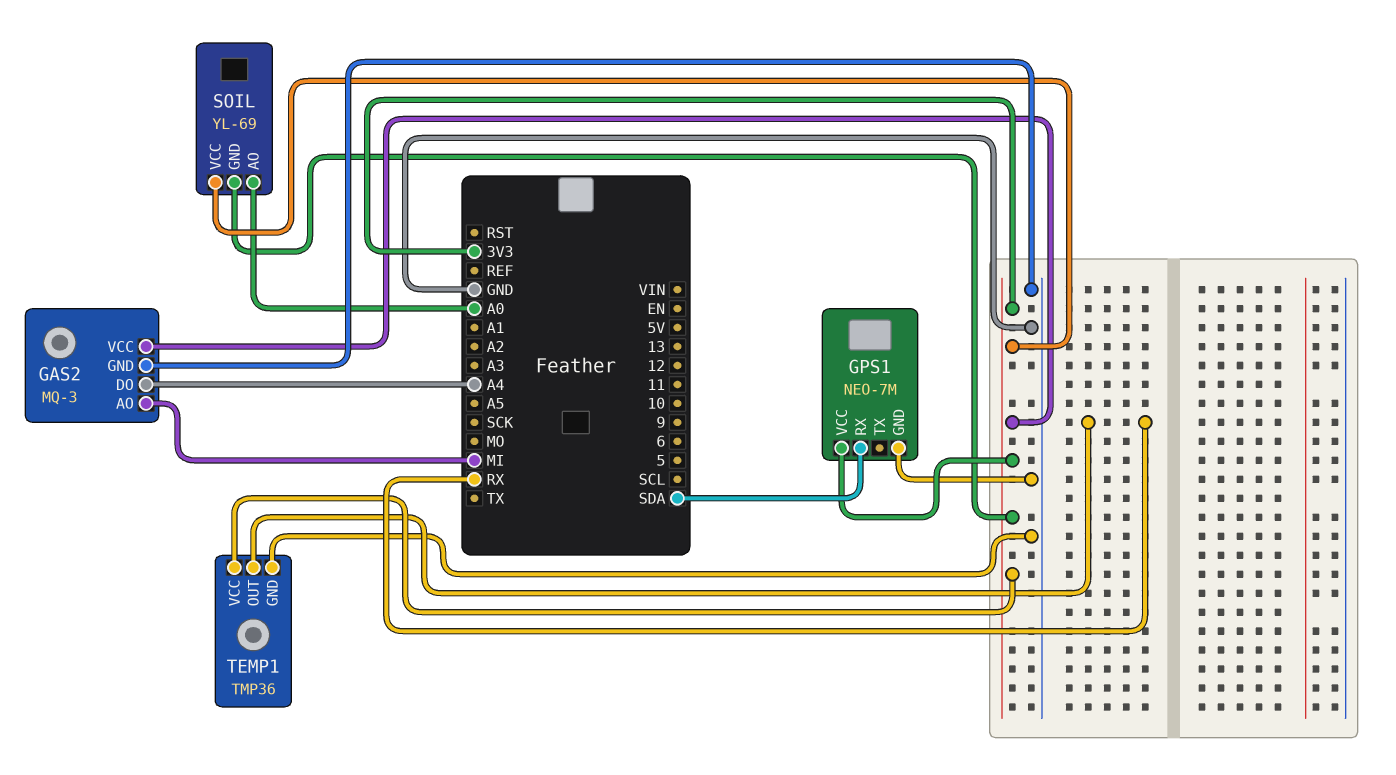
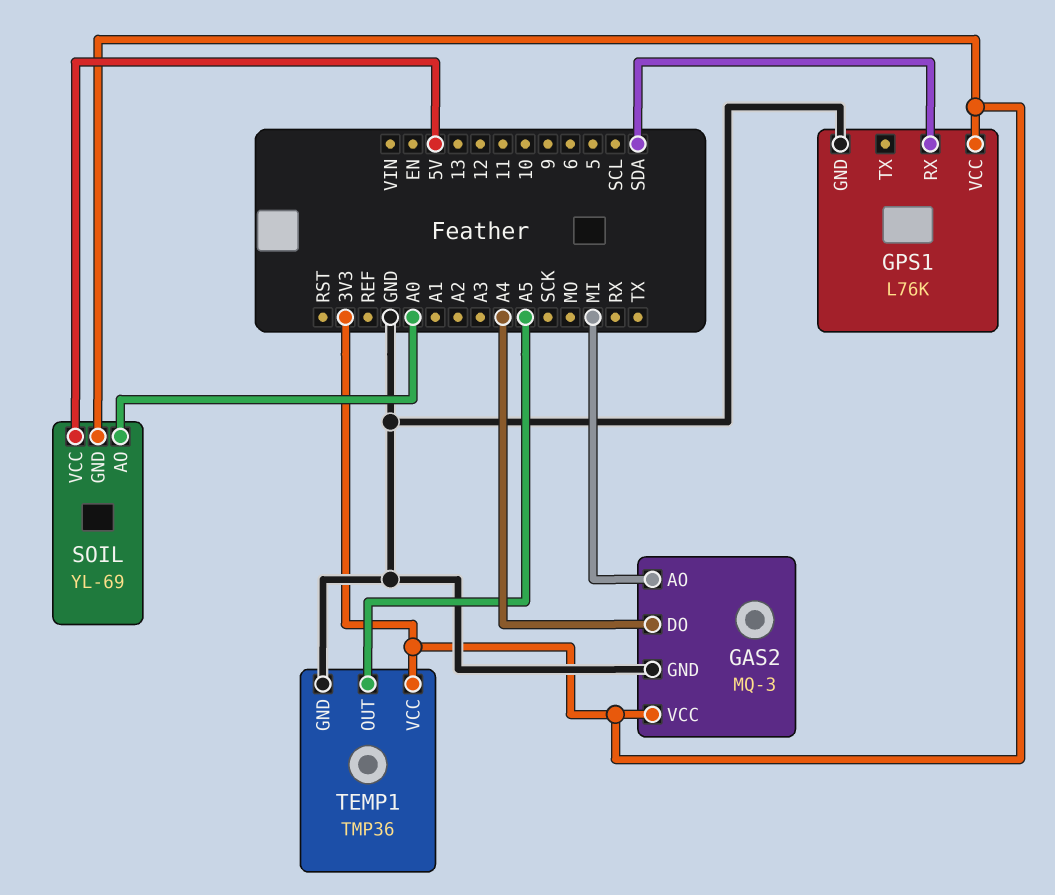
GPS1: NEO-7M -> L76K
SOIL pin VCC: 3V3 -> 5V
TEMP1 pin OUT: RX -> A5

